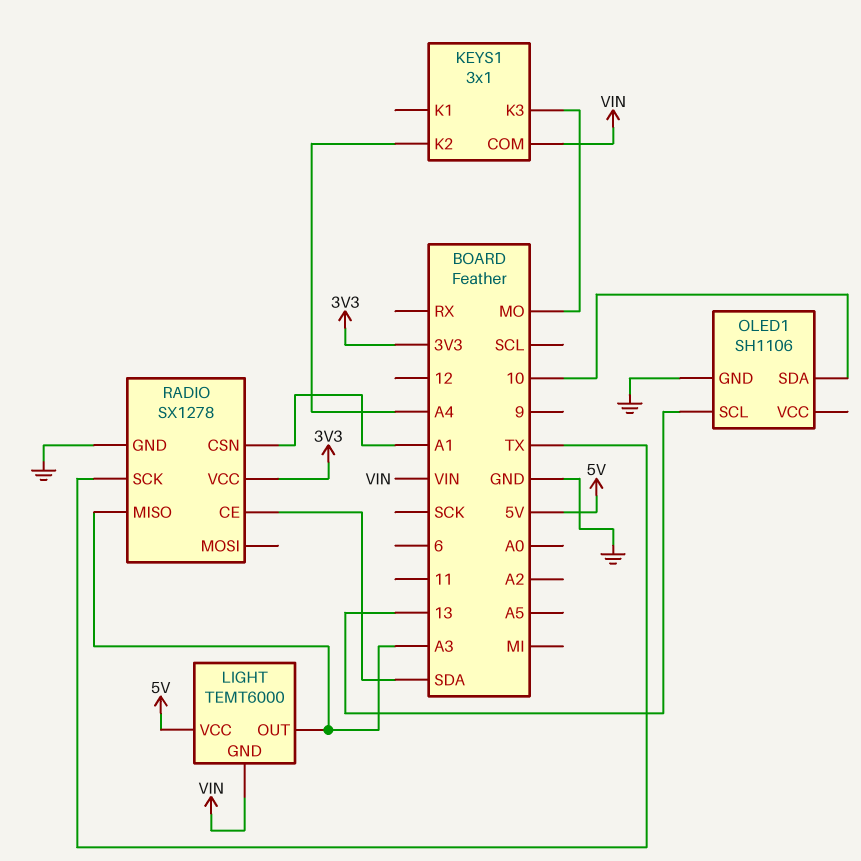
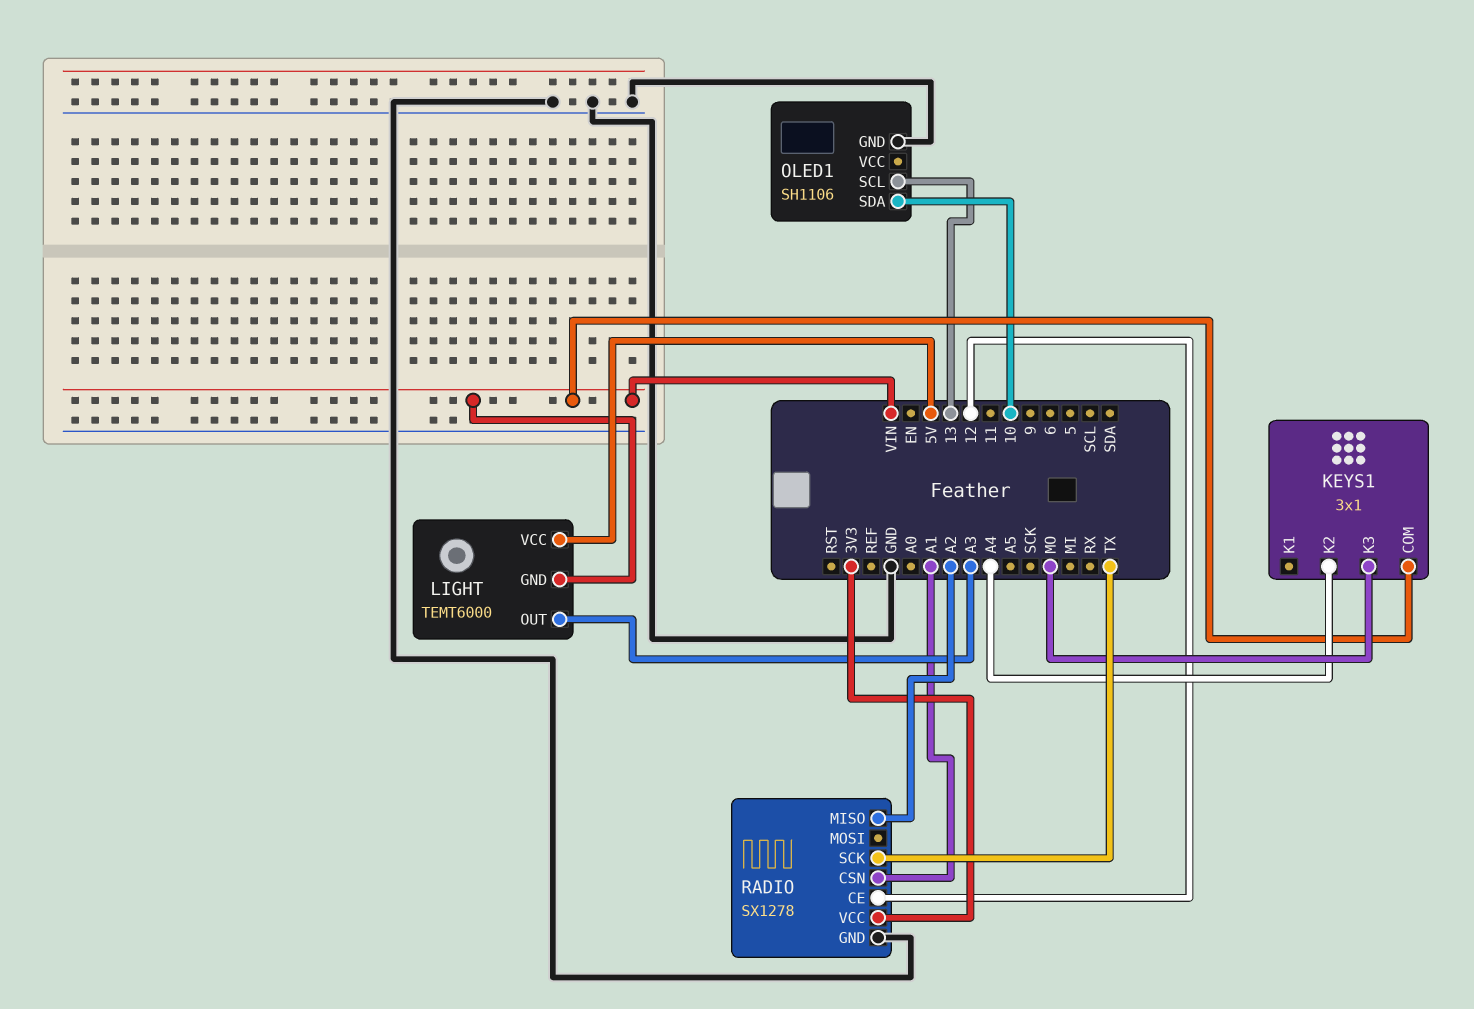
RADIO pin CE: SDA -> 12
RADIO pin MISO: A3 -> A2

